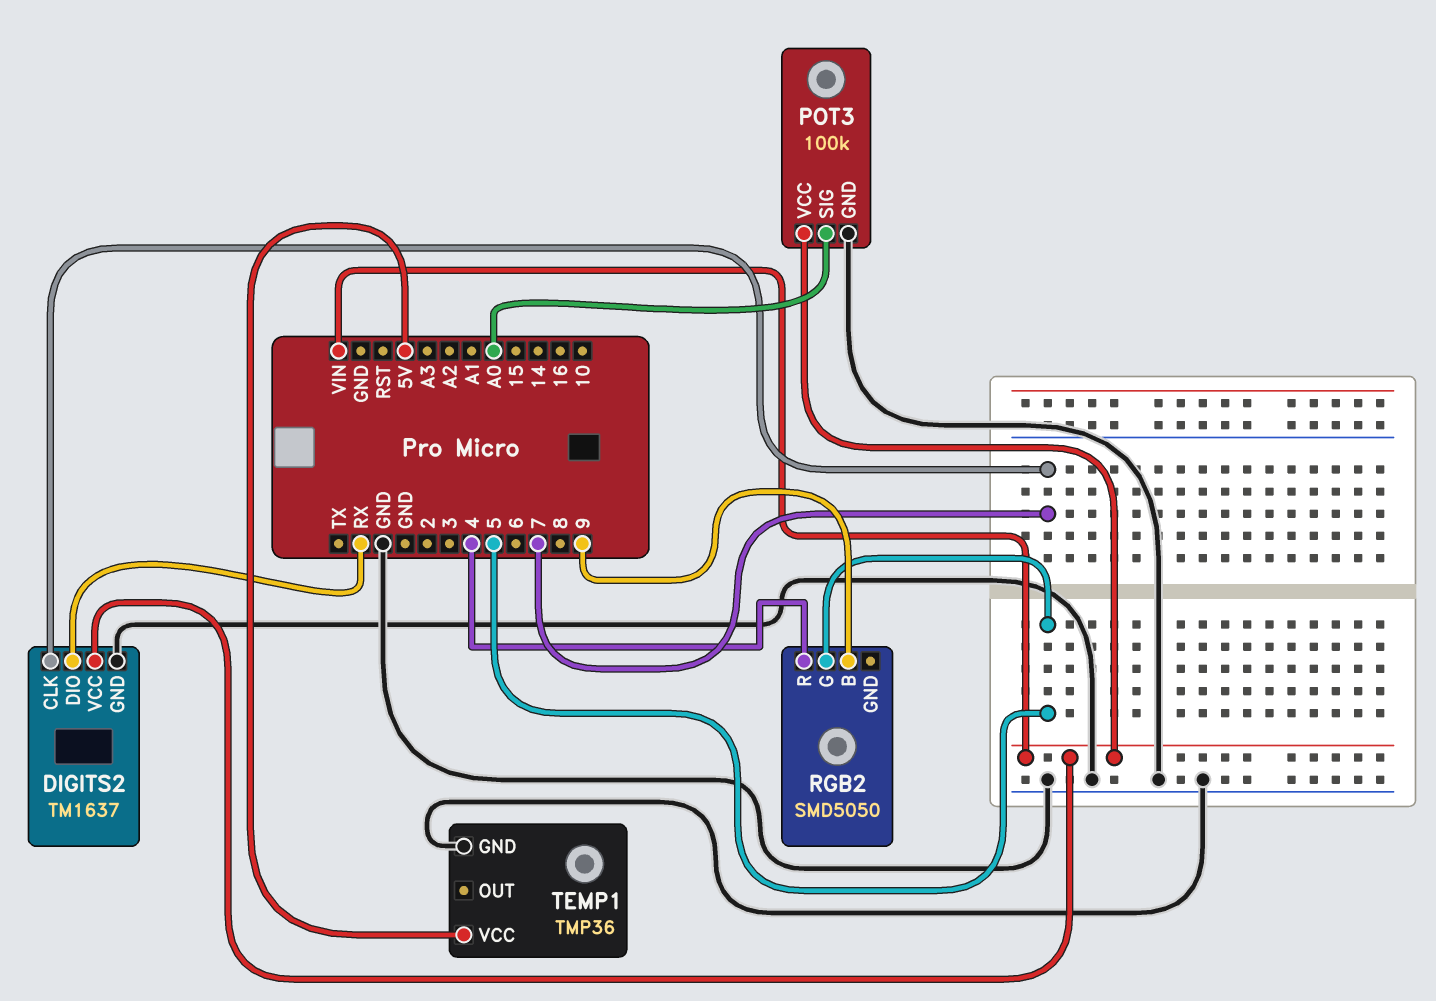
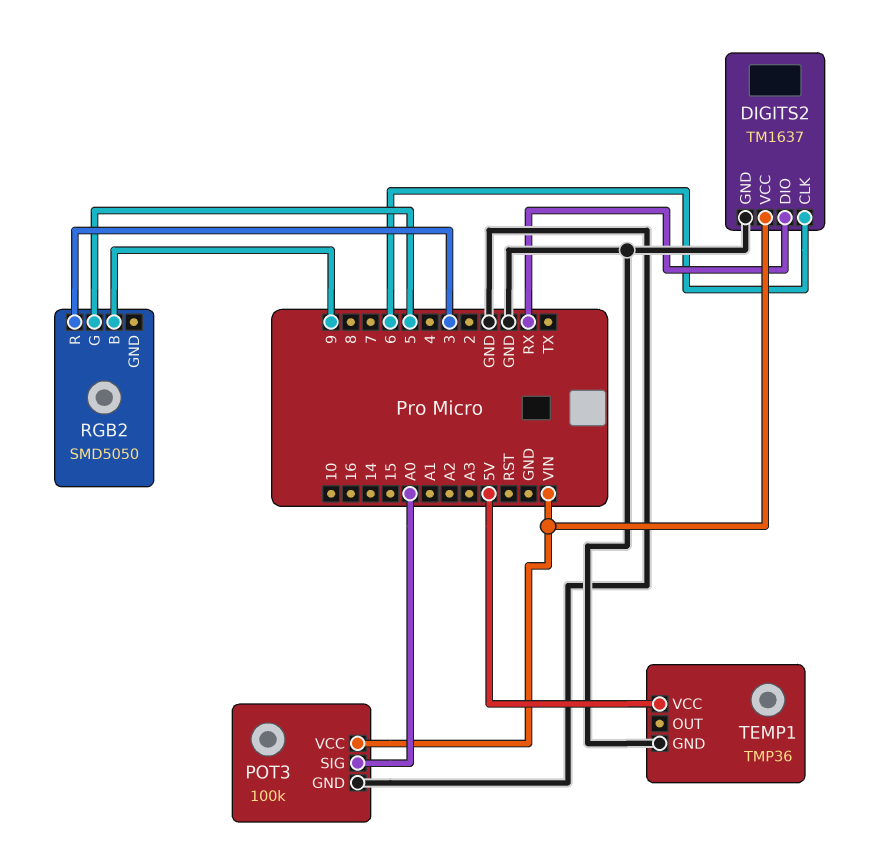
DIGITS2 pin CLK: 7 -> 6
RGB2 pin R: 4 -> 3

